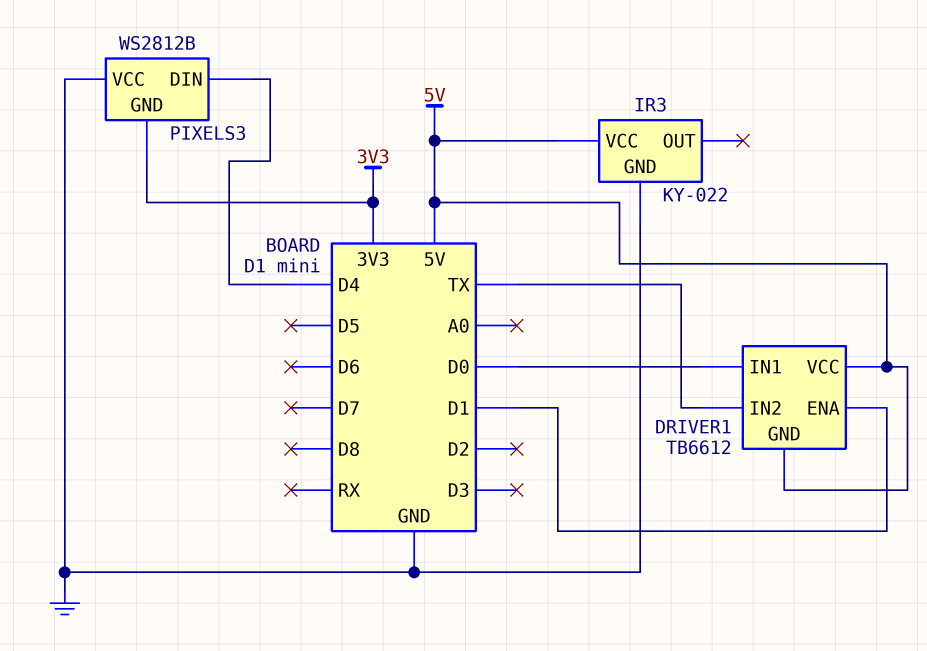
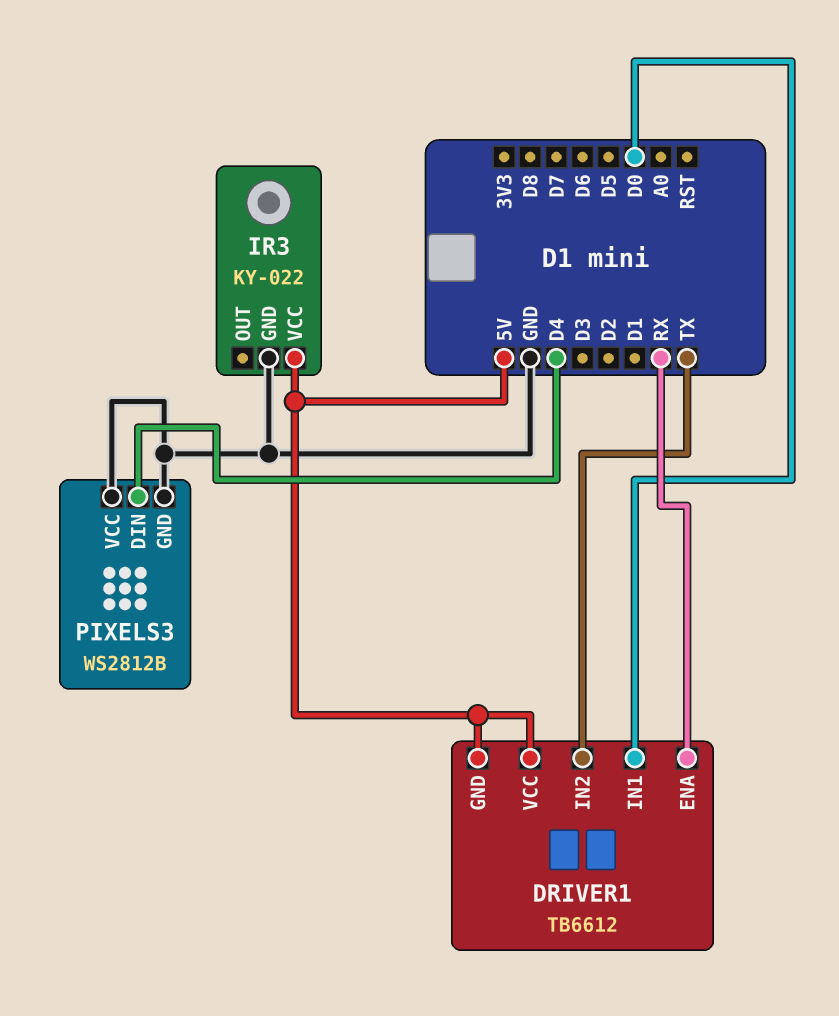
DRIVER1 pin ENA: D1 -> RX
PIXELS3 pin GND: 3V3 -> GND

